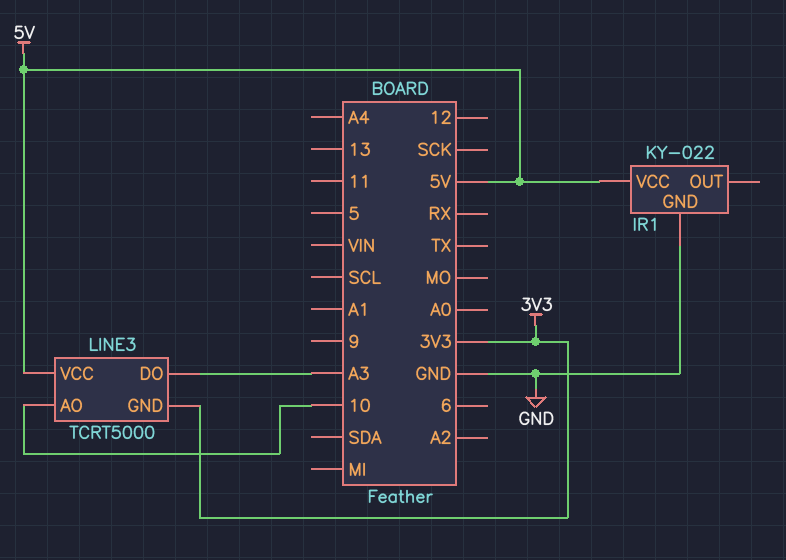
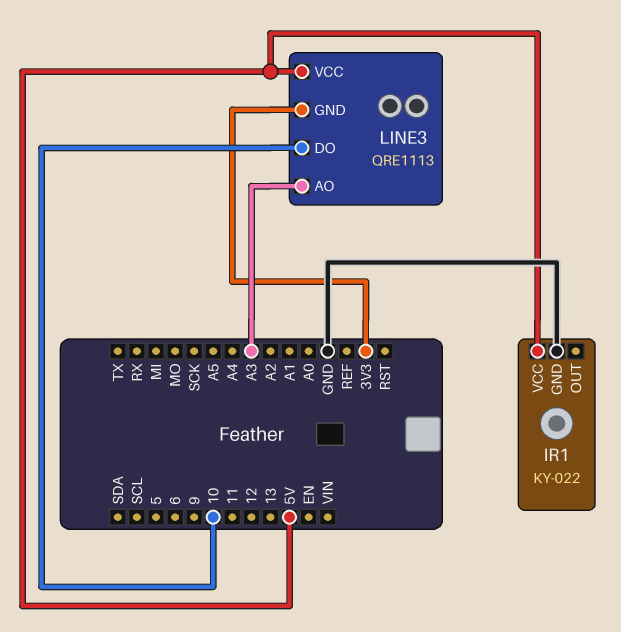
LINE3: TCRT5000 -> QRE1113
LINE3 pin AO: 10 -> A3
LINE3 pin DO: A3 -> 10

